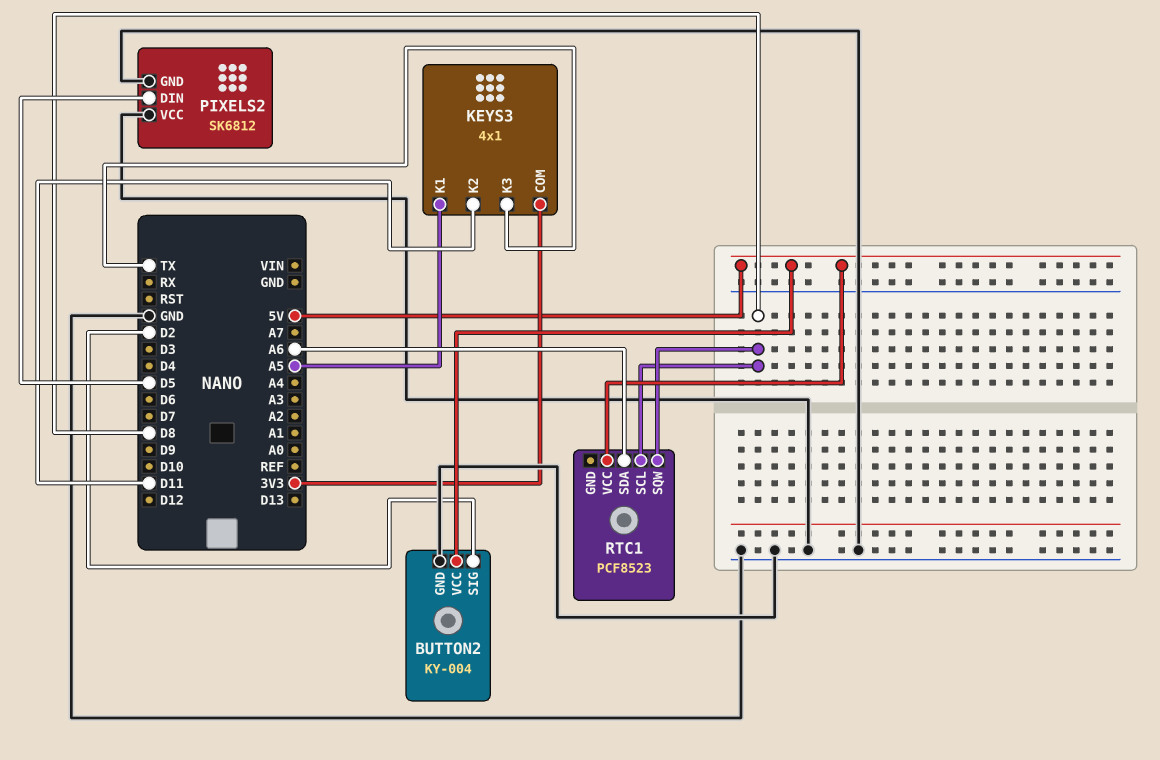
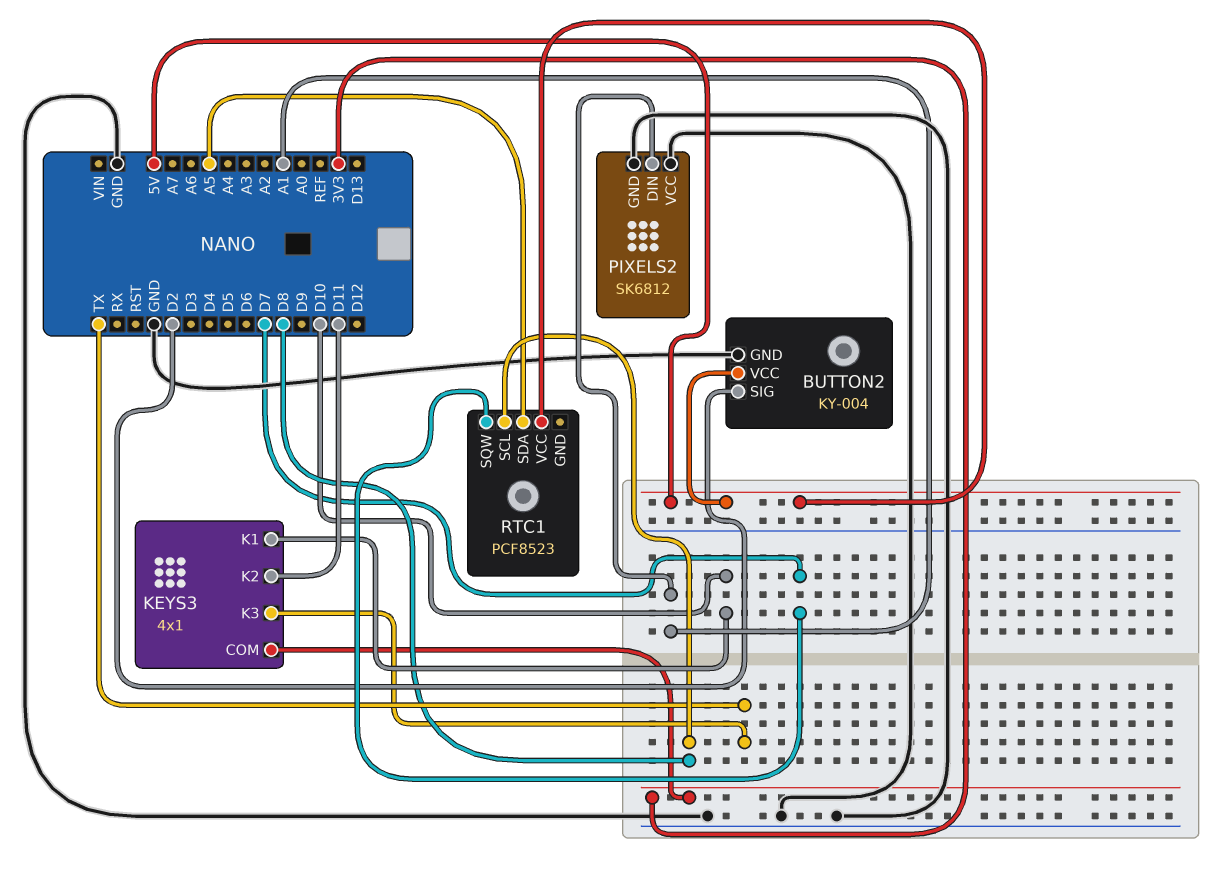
KEYS3 pin K1: A5 -> D10
PIXELS2 pin DIN: D5 -> A1
RTC1 pin SDA: A6 -> A5
RTC1 pin SQW: D8 -> D7

